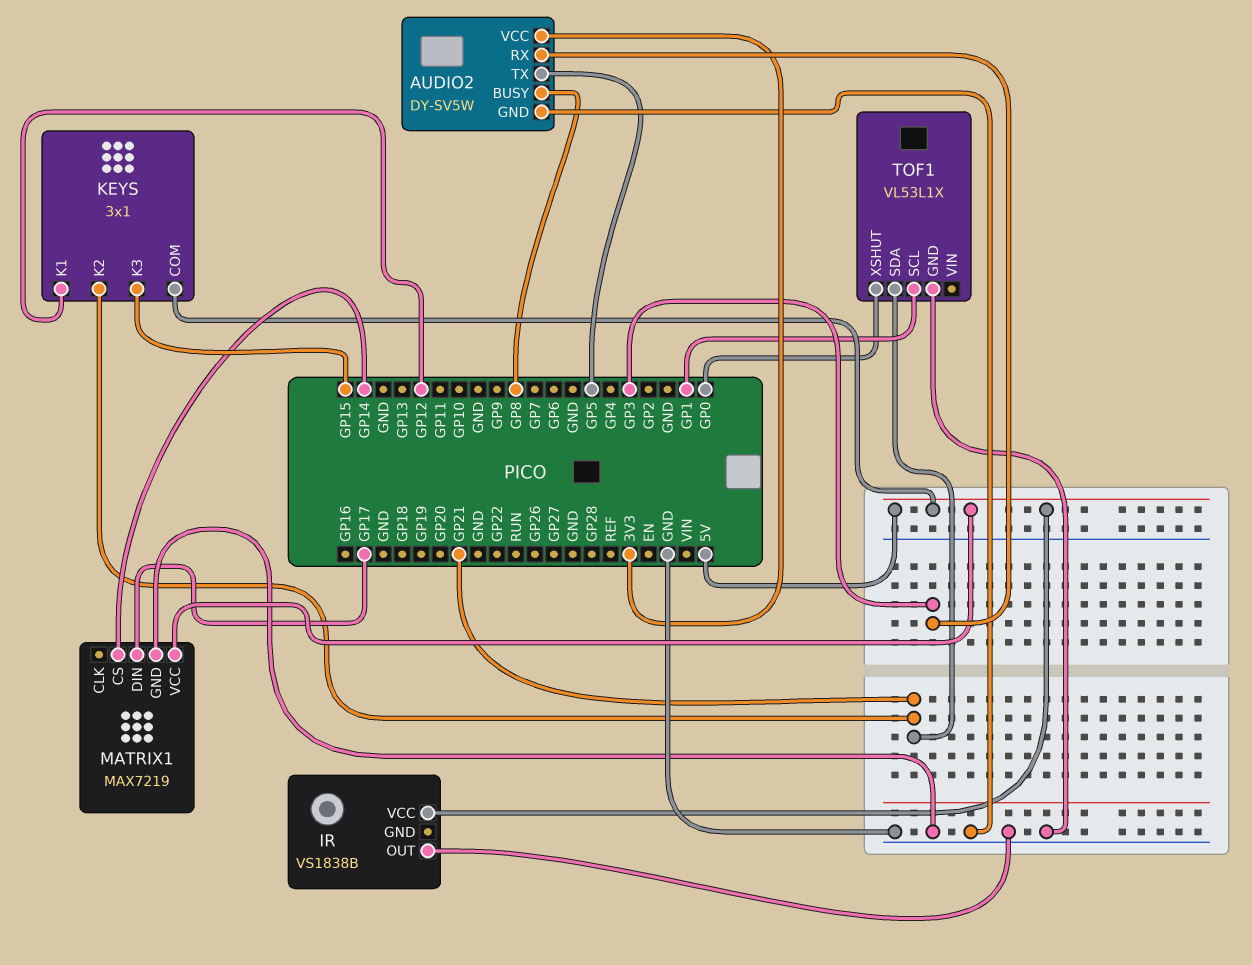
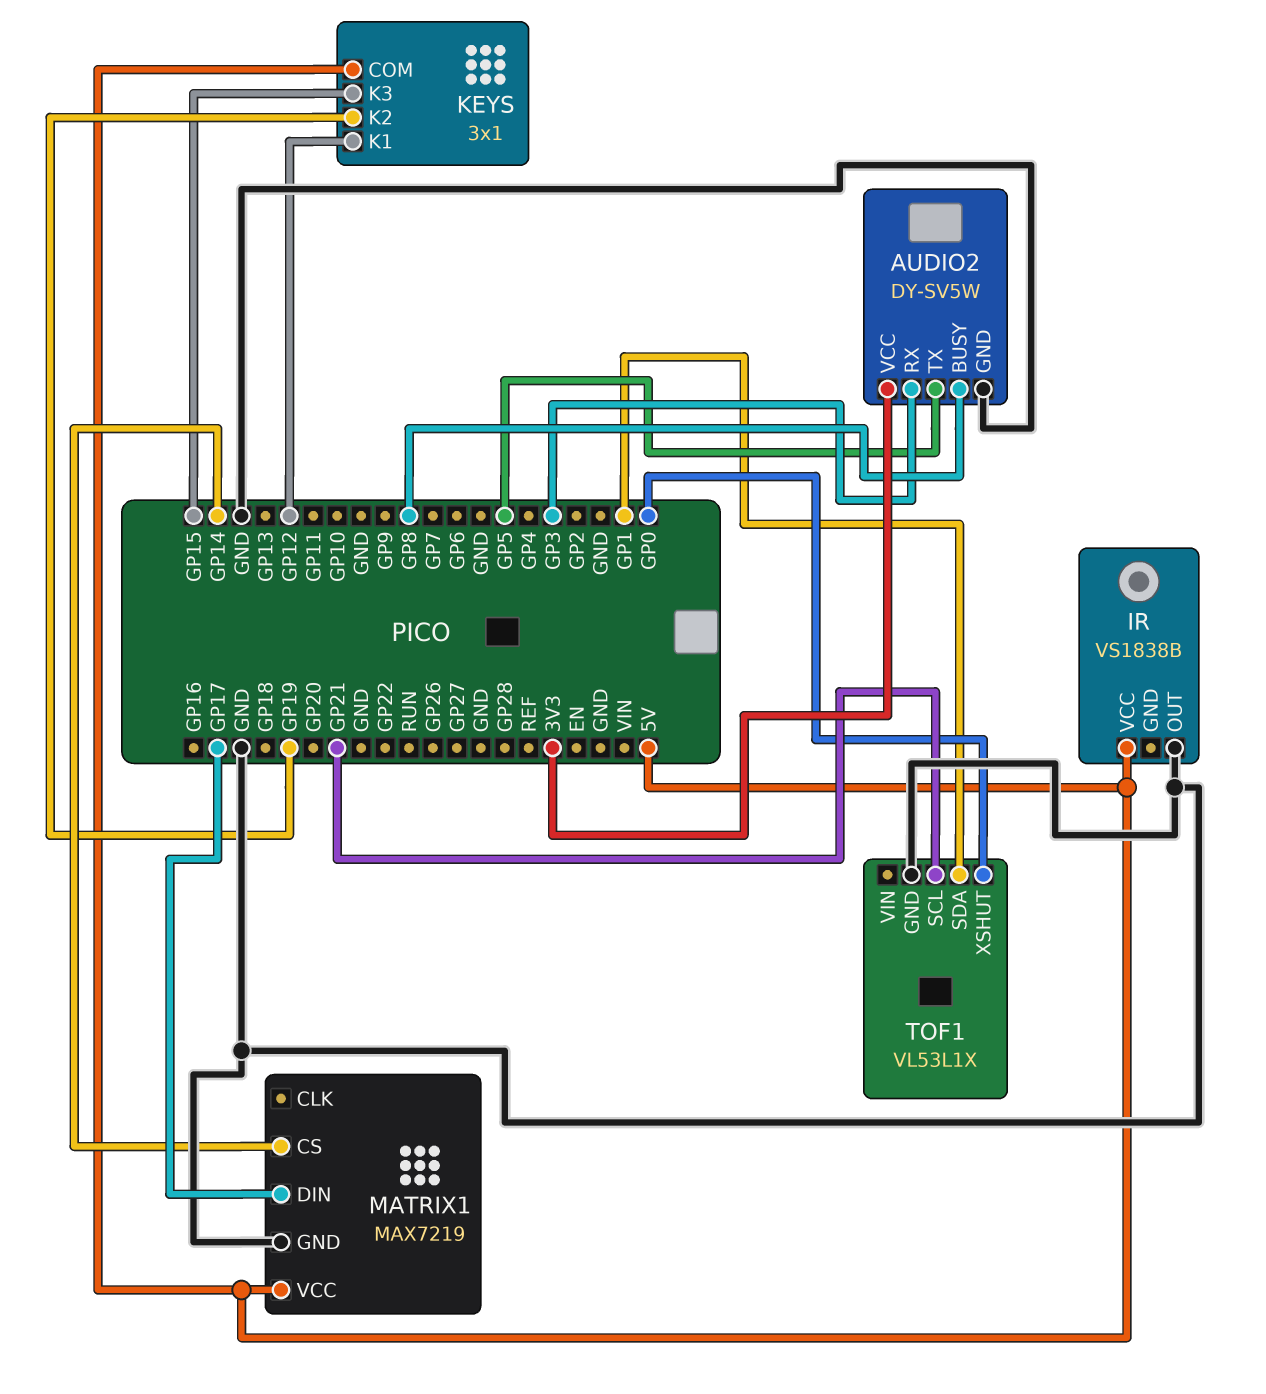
KEYS pin K2: GP21 -> GP19
TOF1 pin SCL: GP1 -> GP21
TOF1 pin SDA: GP21 -> GP1

